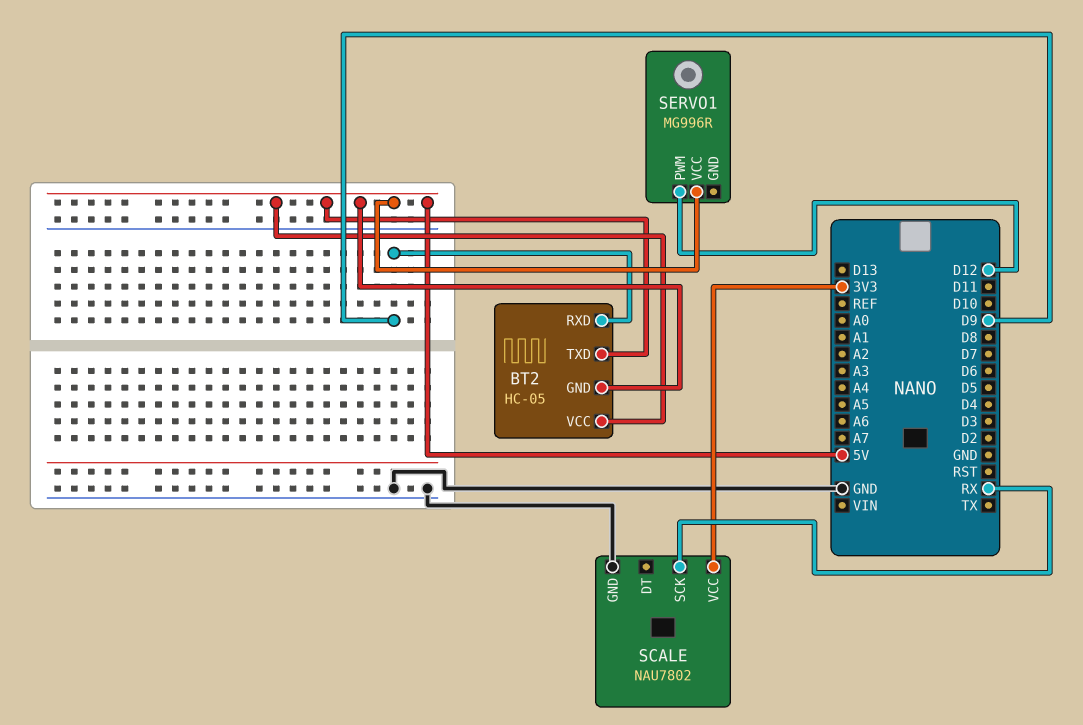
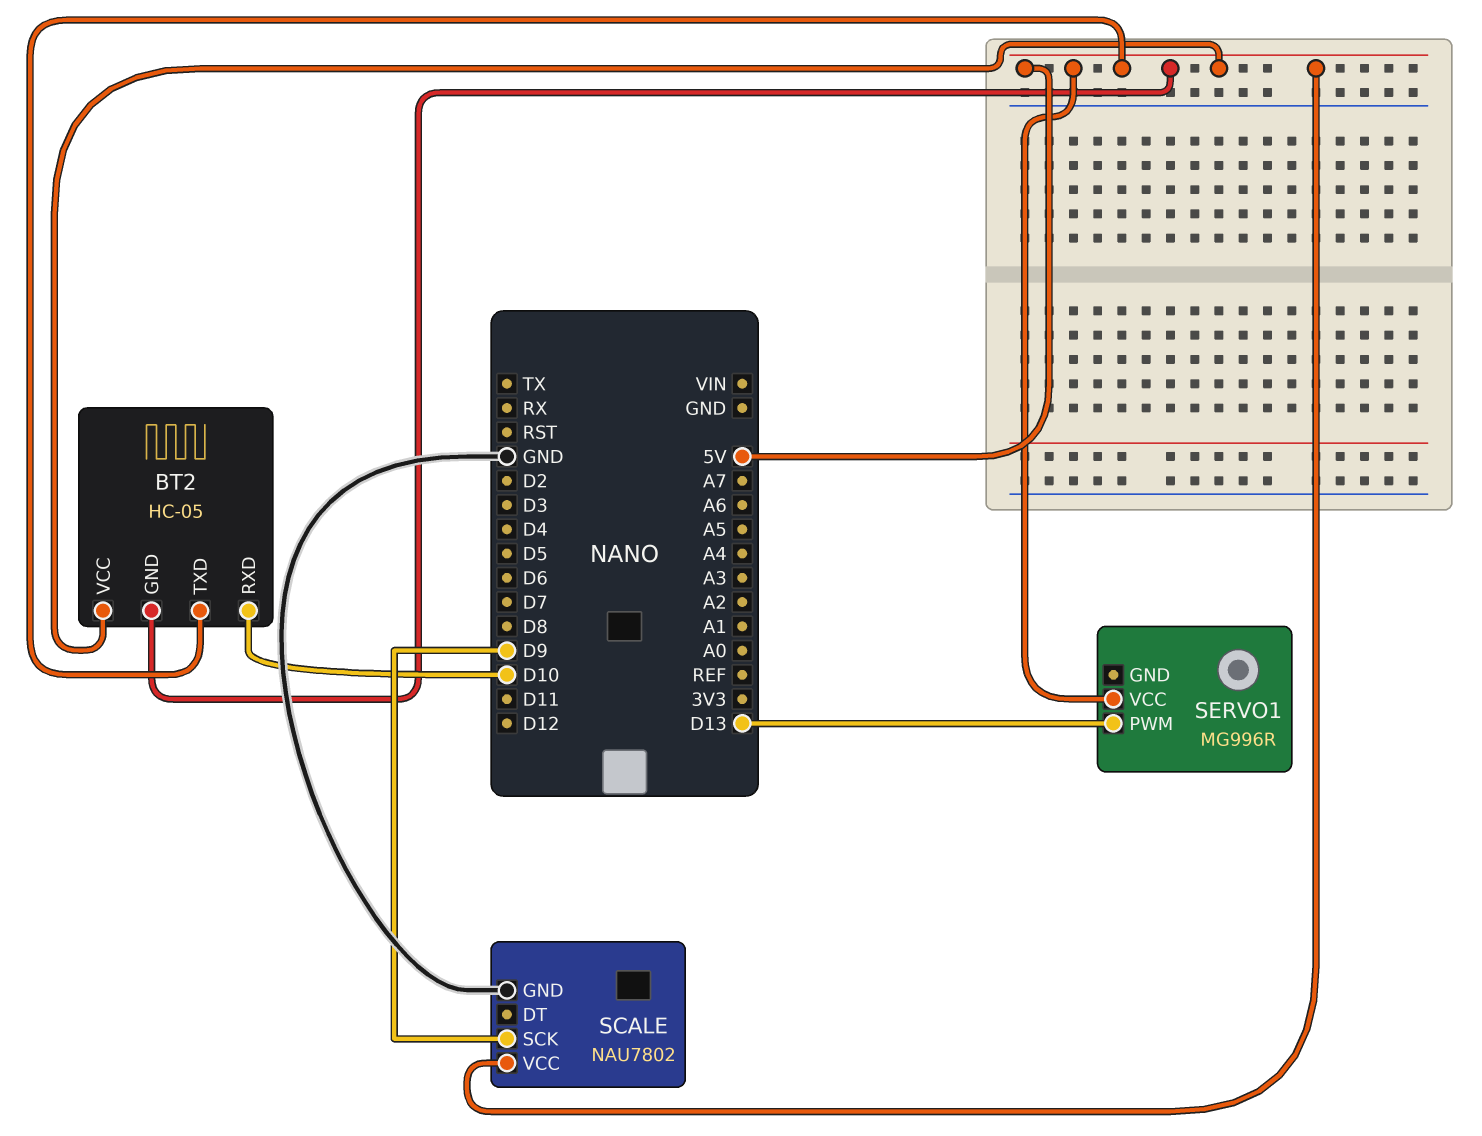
BT2 pin RXD: D9 -> D10
SCALE pin SCK: RX -> D9
SCALE pin VCC: 3V3 -> 5V
SERVO1 pin PWM: D12 -> D13

